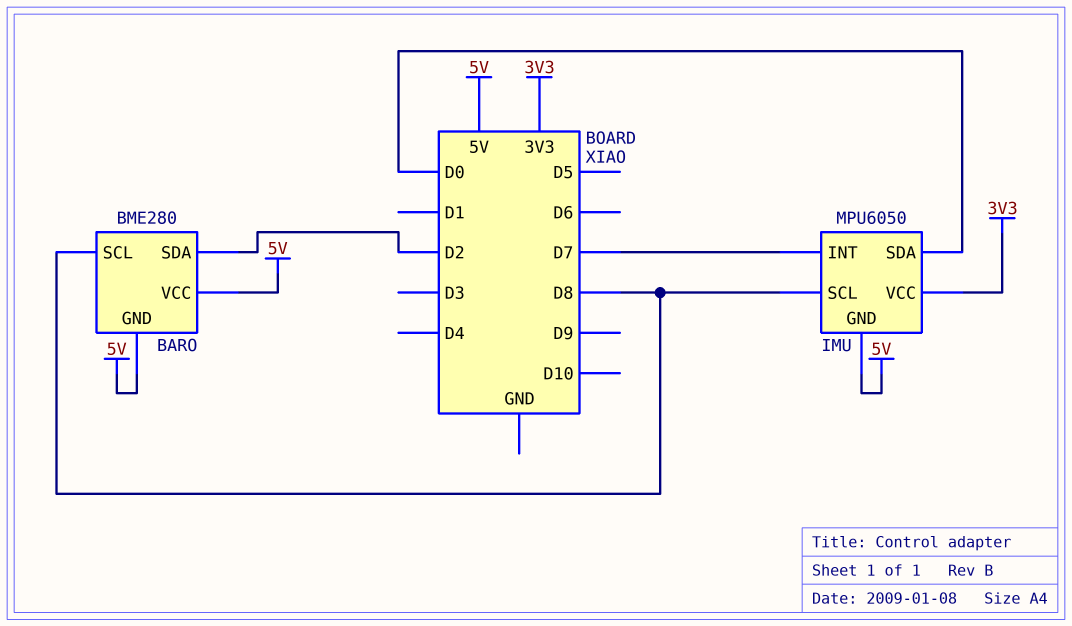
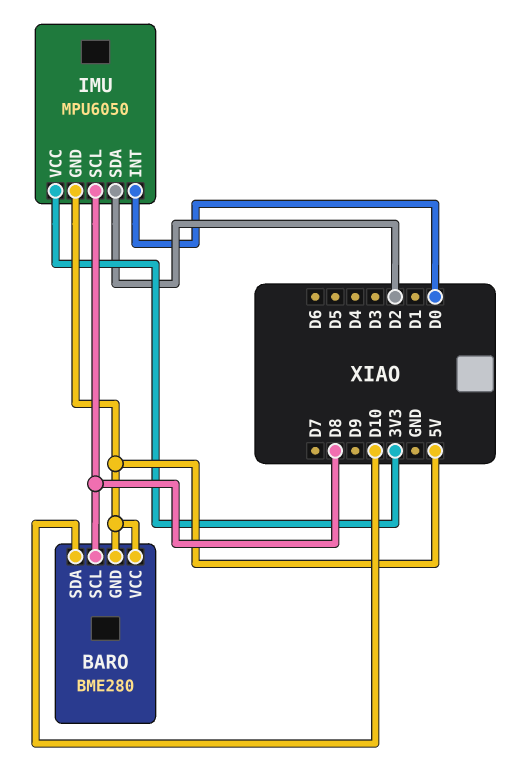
BARO pin SDA: D2 -> D10
IMU pin INT: D7 -> D0
IMU pin SDA: D0 -> D2

